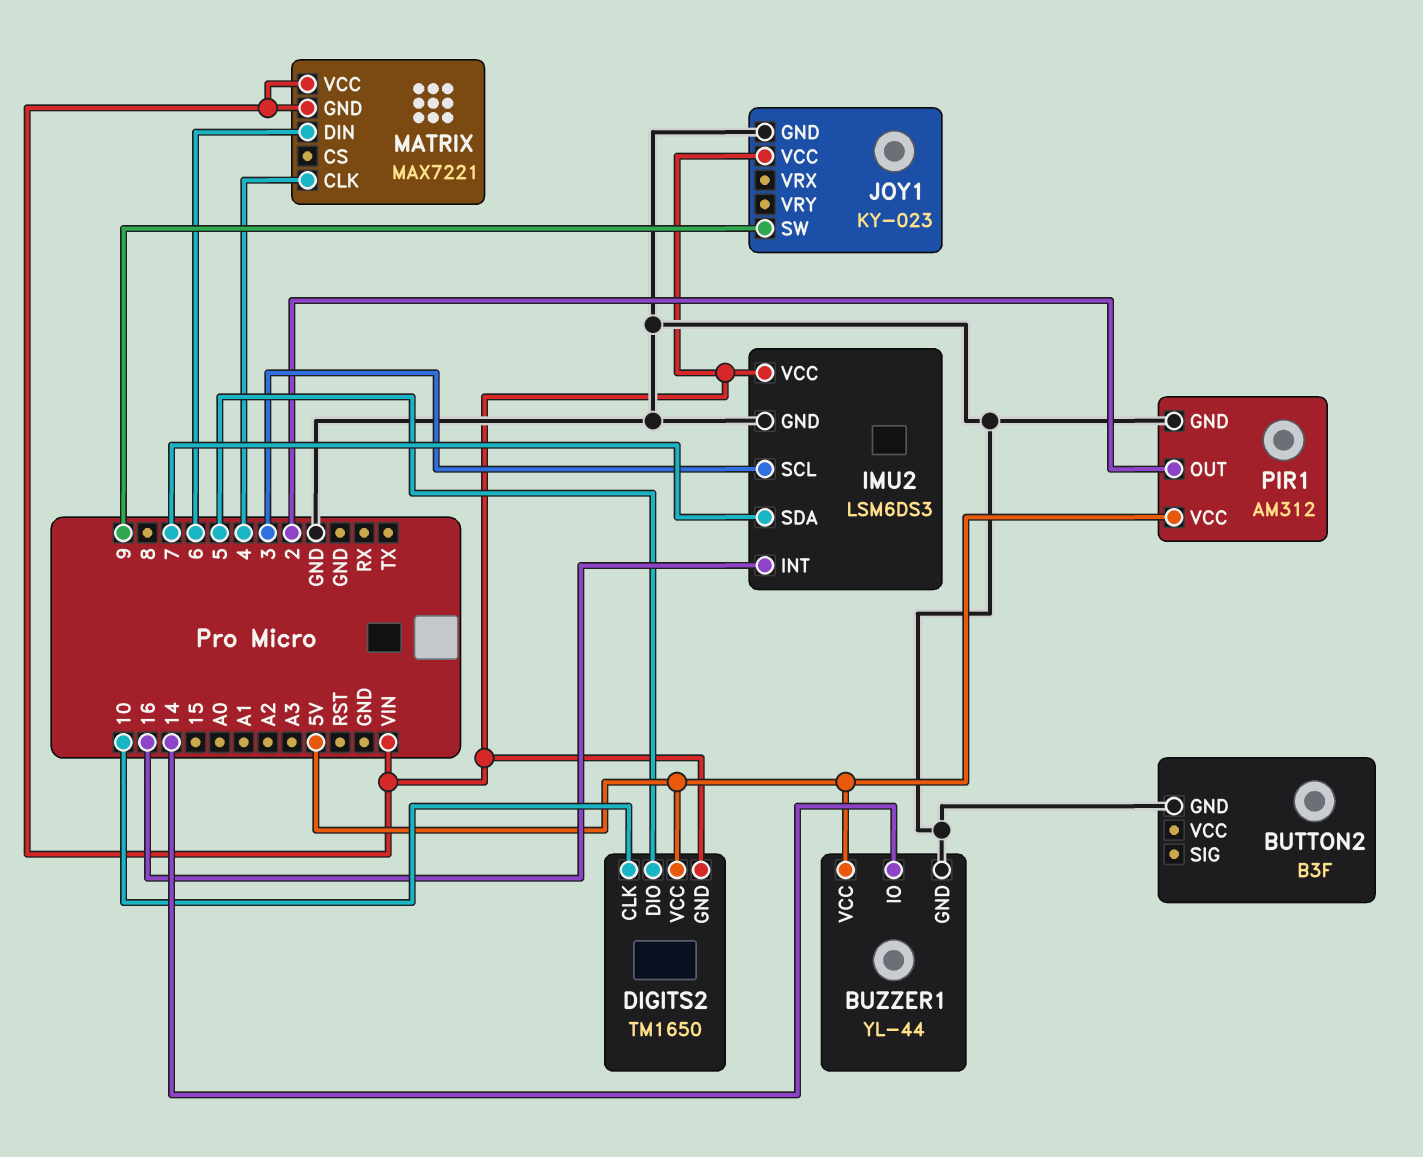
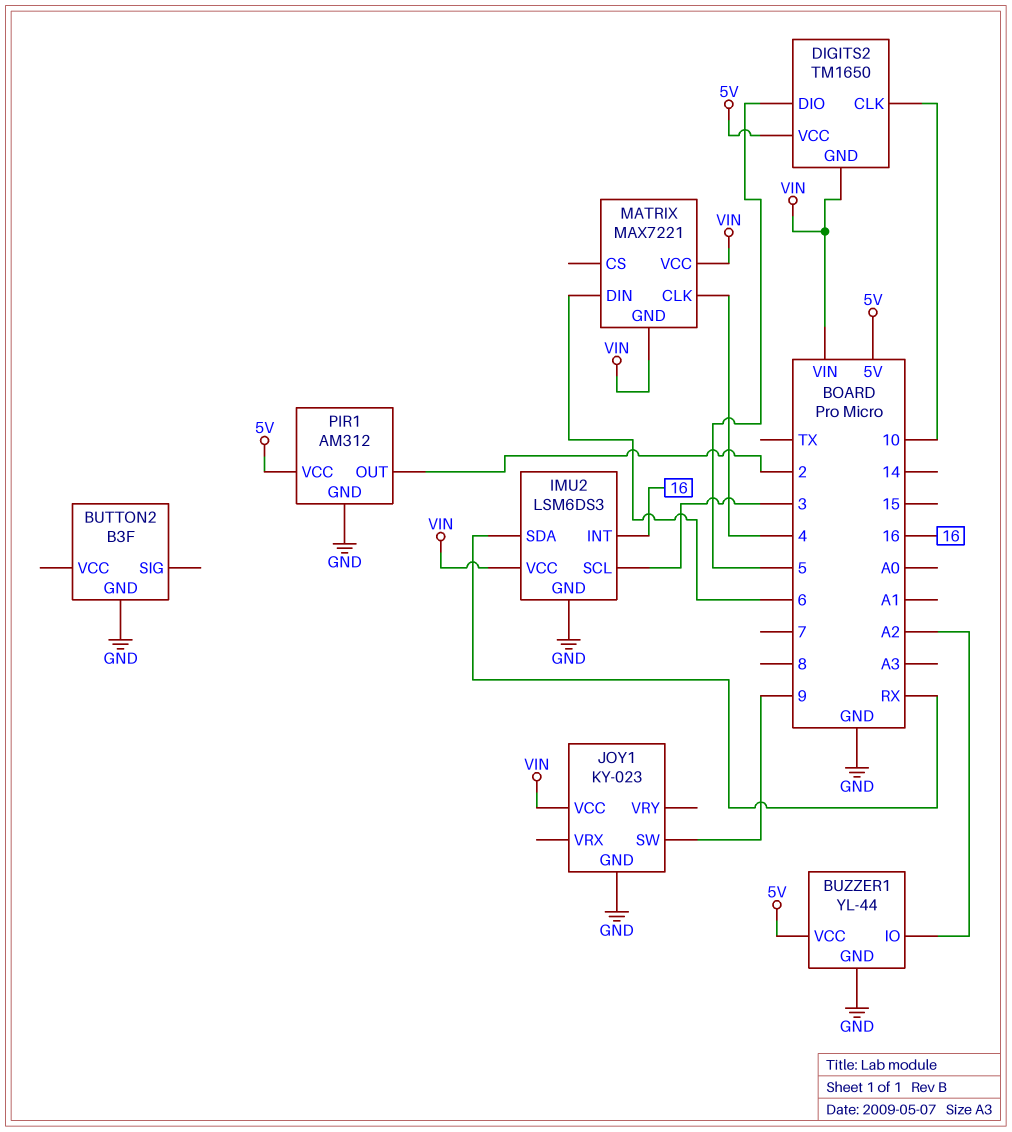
BUZZER1 pin IO: 14 -> A2
IMU2 pin SDA: 7 -> RX

